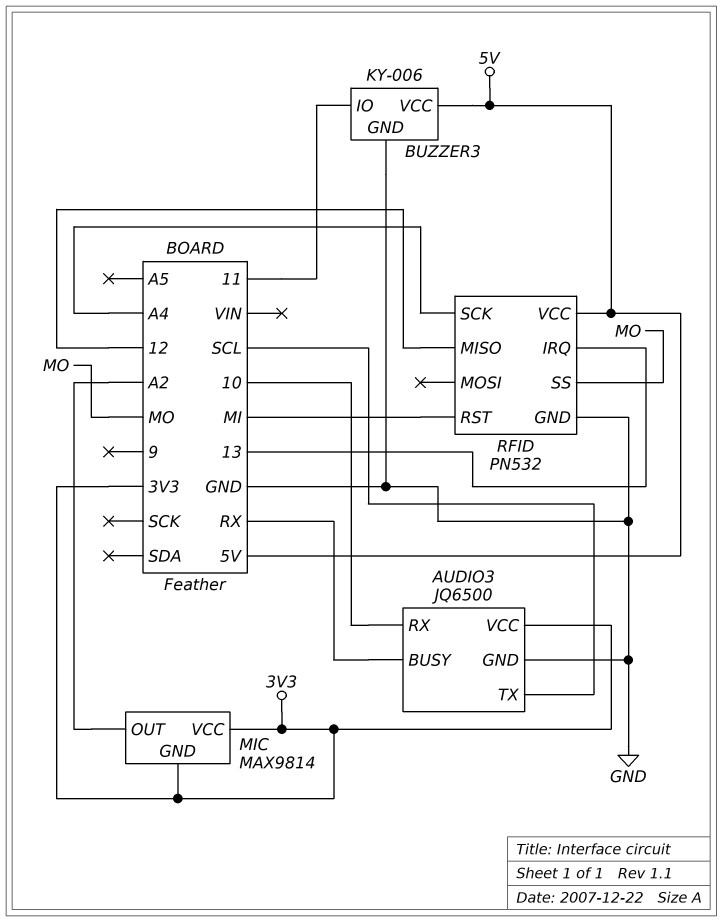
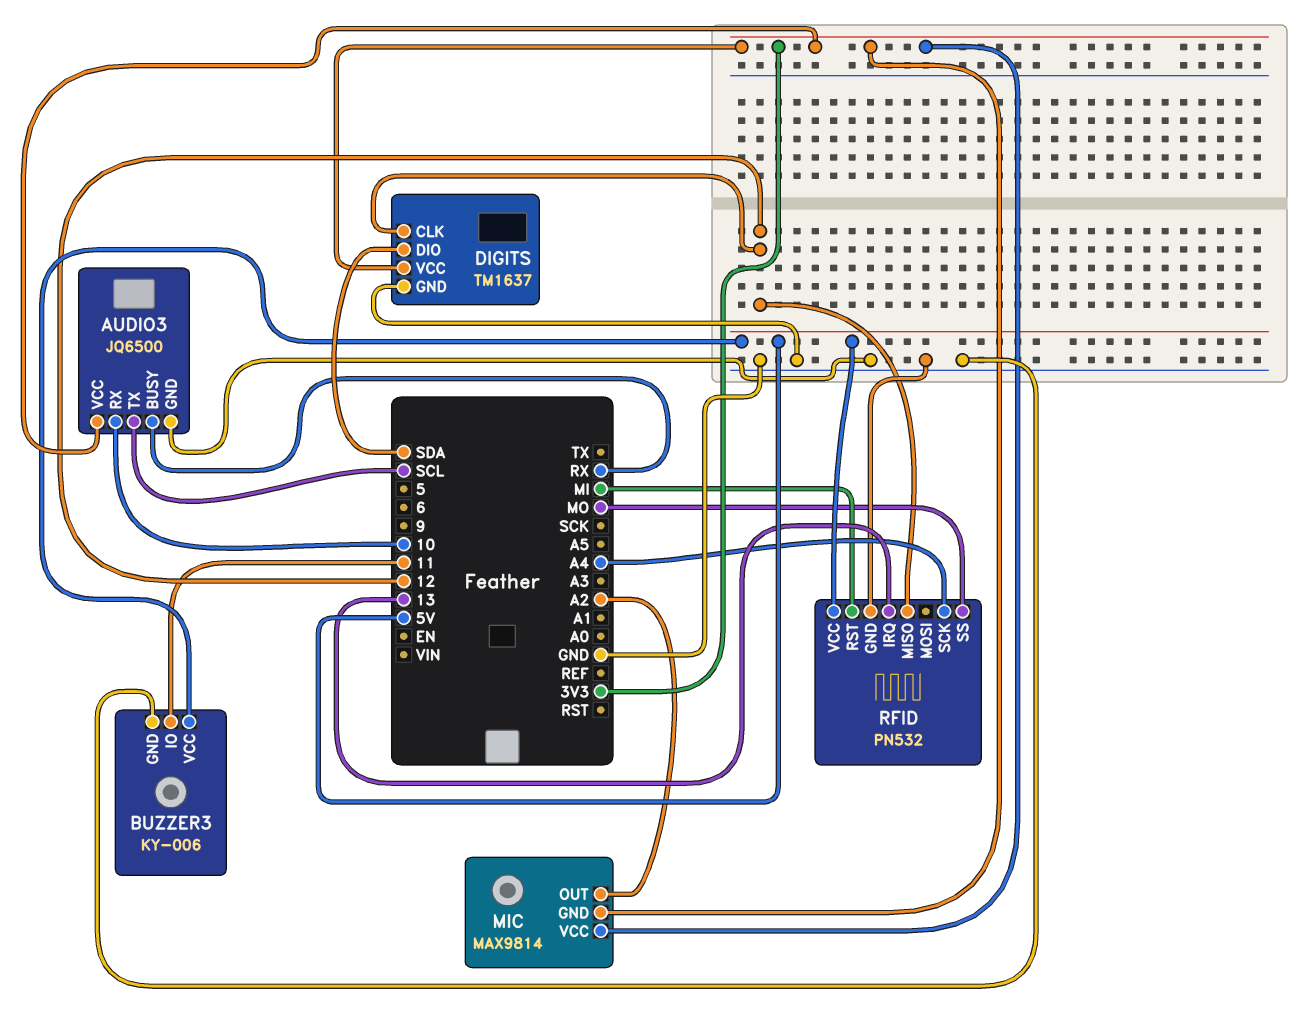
DIGITS: none -> TM1637
DIGITS pin CLK: none -> 12
DIGITS pin DIO: none -> SDA
DIGITS pin GND: none -> GND
DIGITS pin VCC: none -> 3V3

